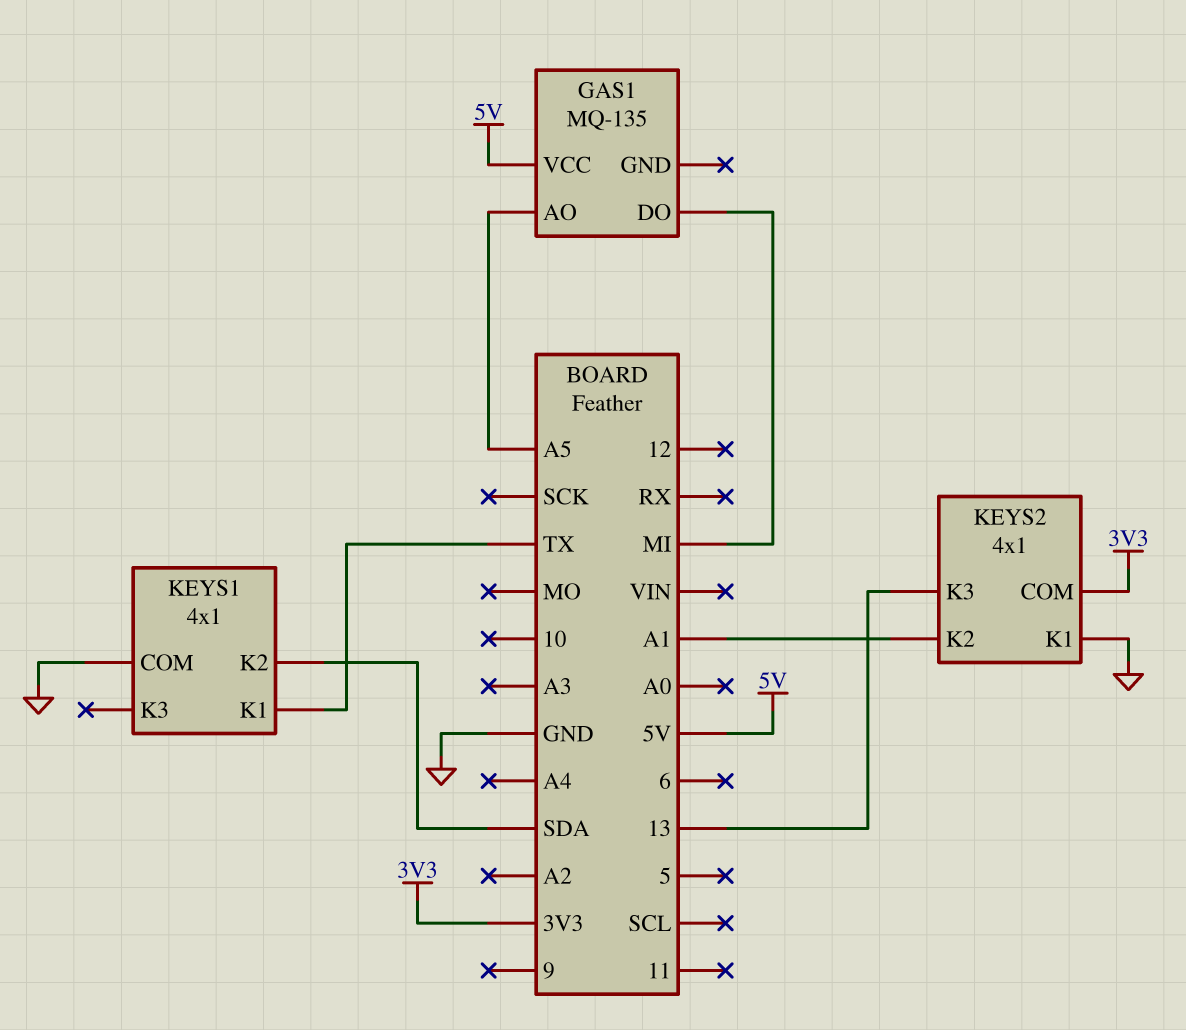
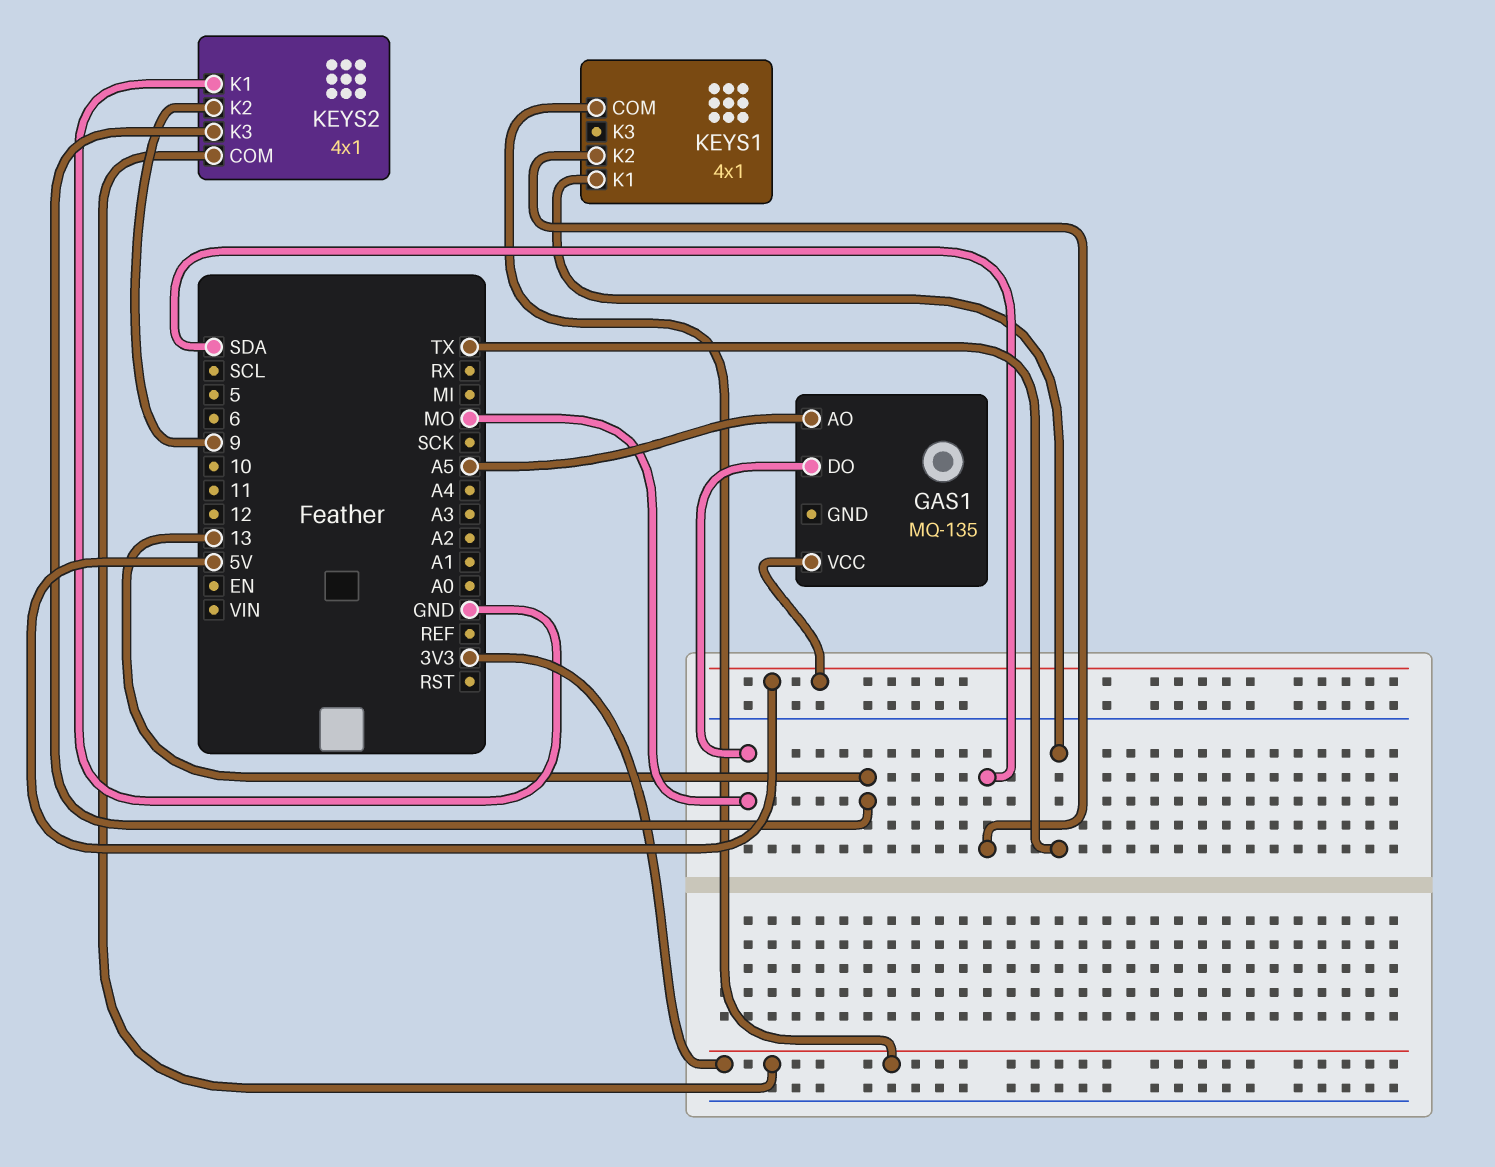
GAS1 pin DO: MI -> MO
KEYS1 pin COM: GND -> 3V3
KEYS2 pin K2: A1 -> 9

